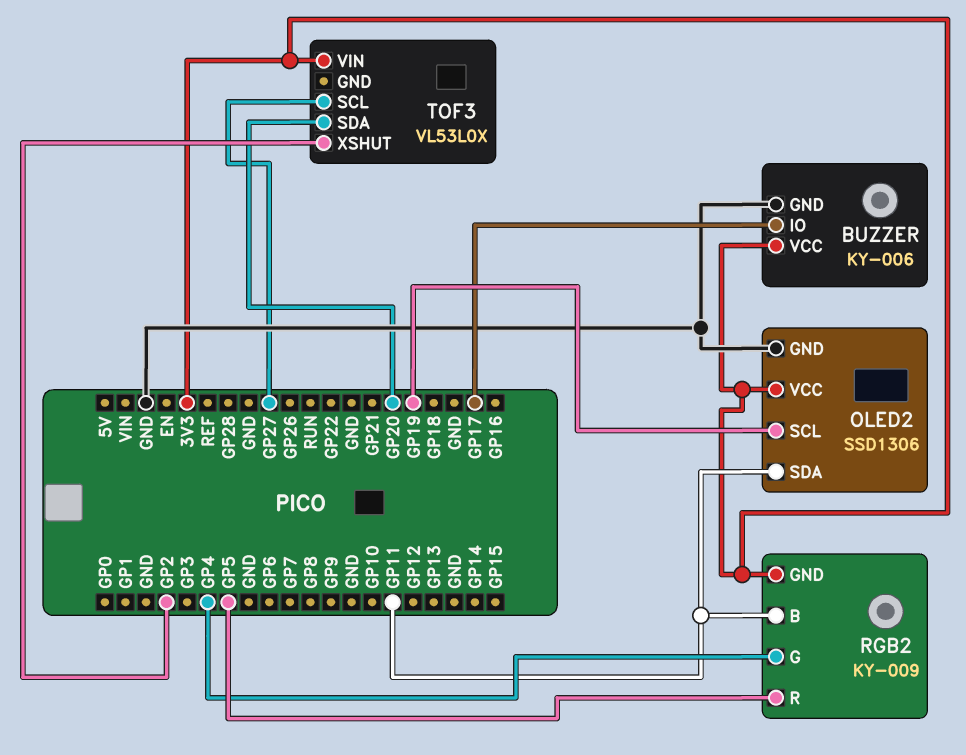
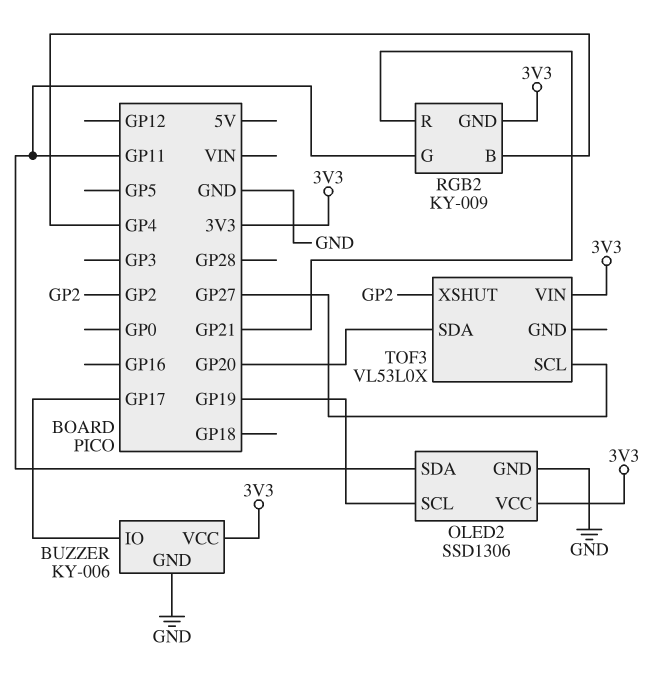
RGB2 pin B: GP11 -> GP4
RGB2 pin G: GP4 -> GP11
RGB2 pin R: GP5 -> GP21

